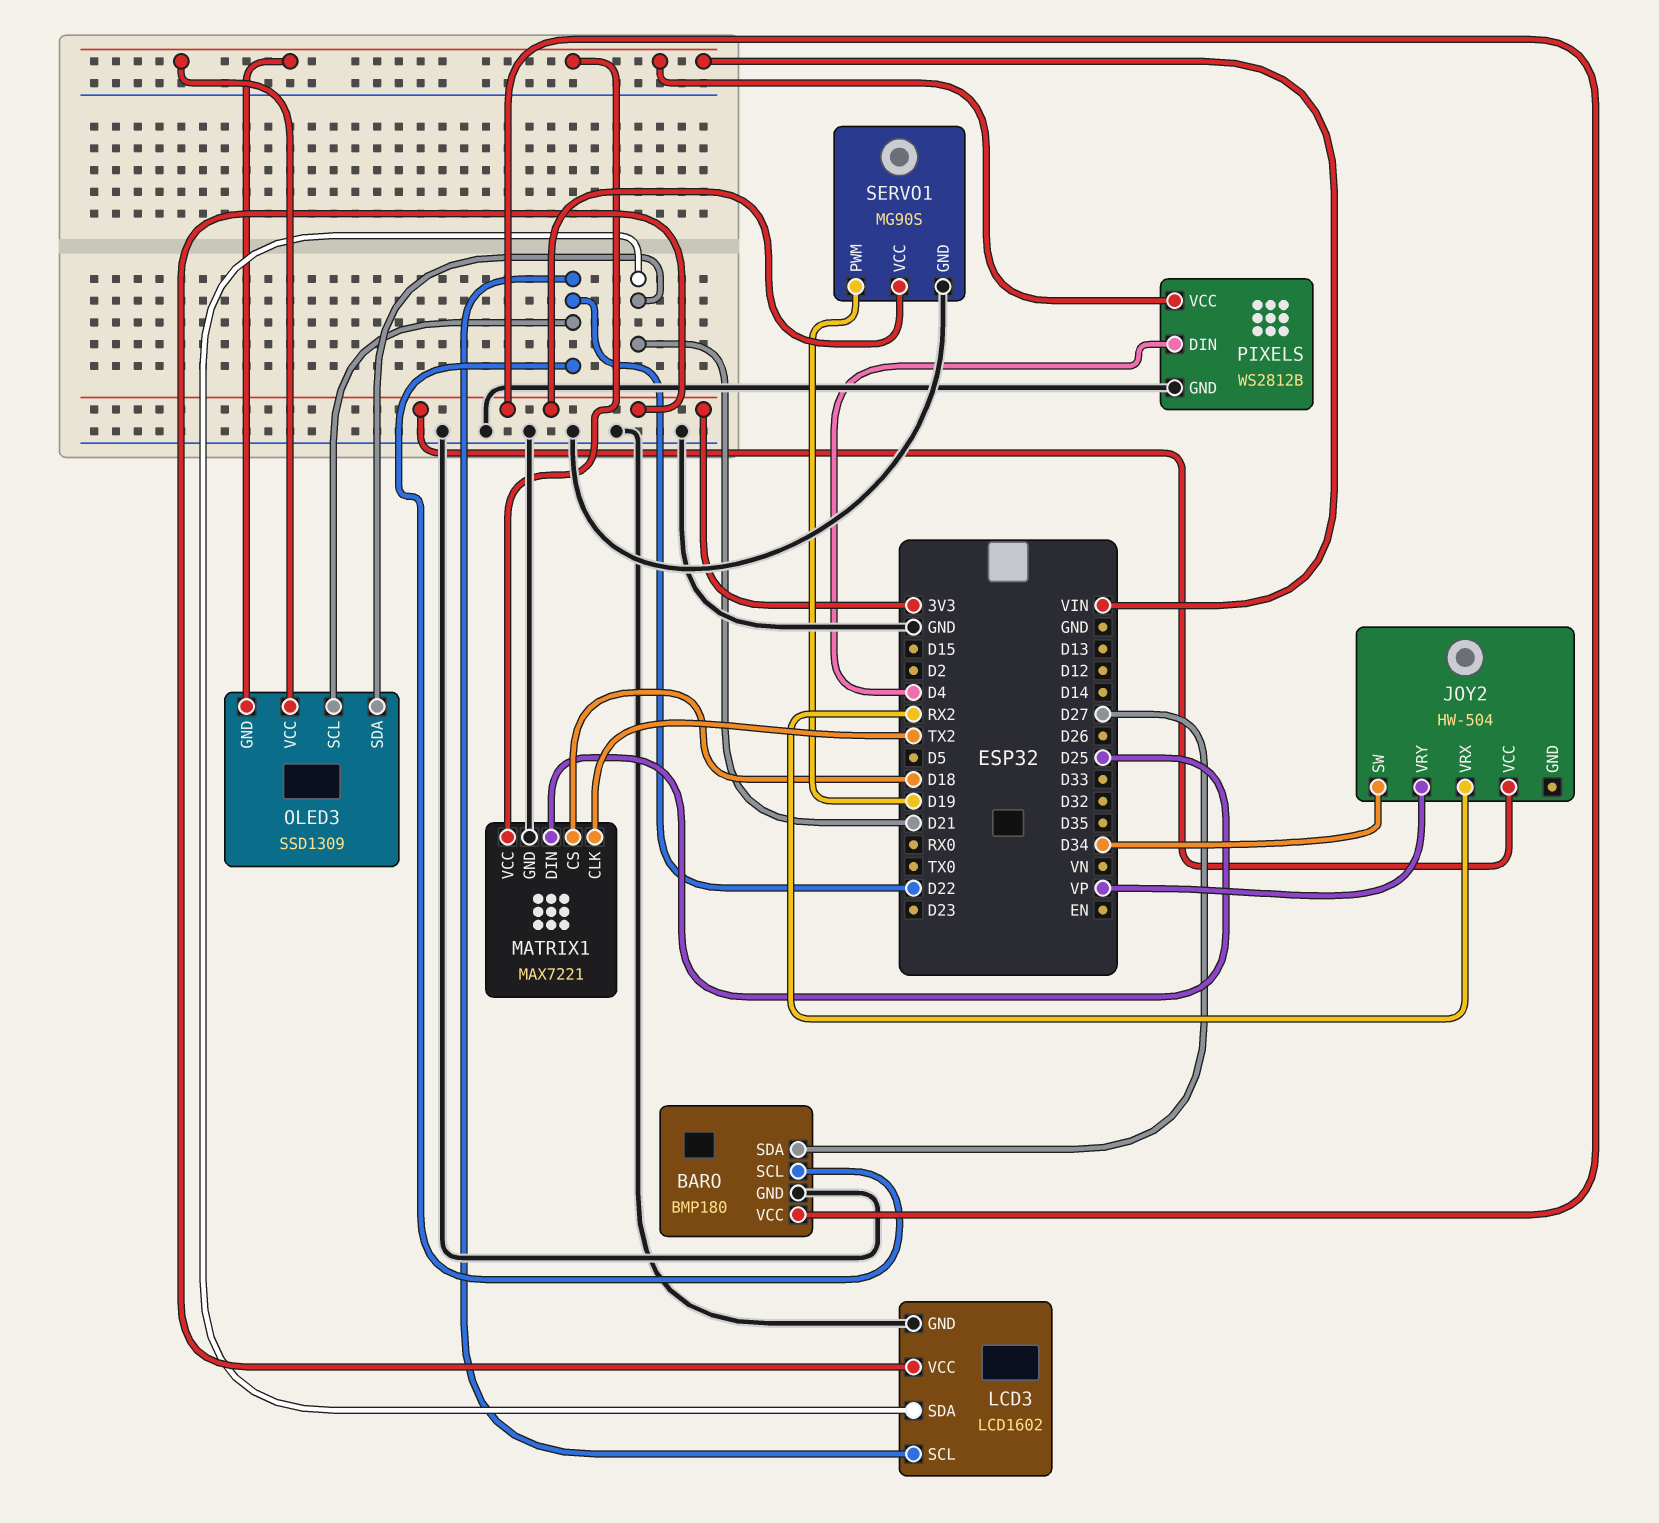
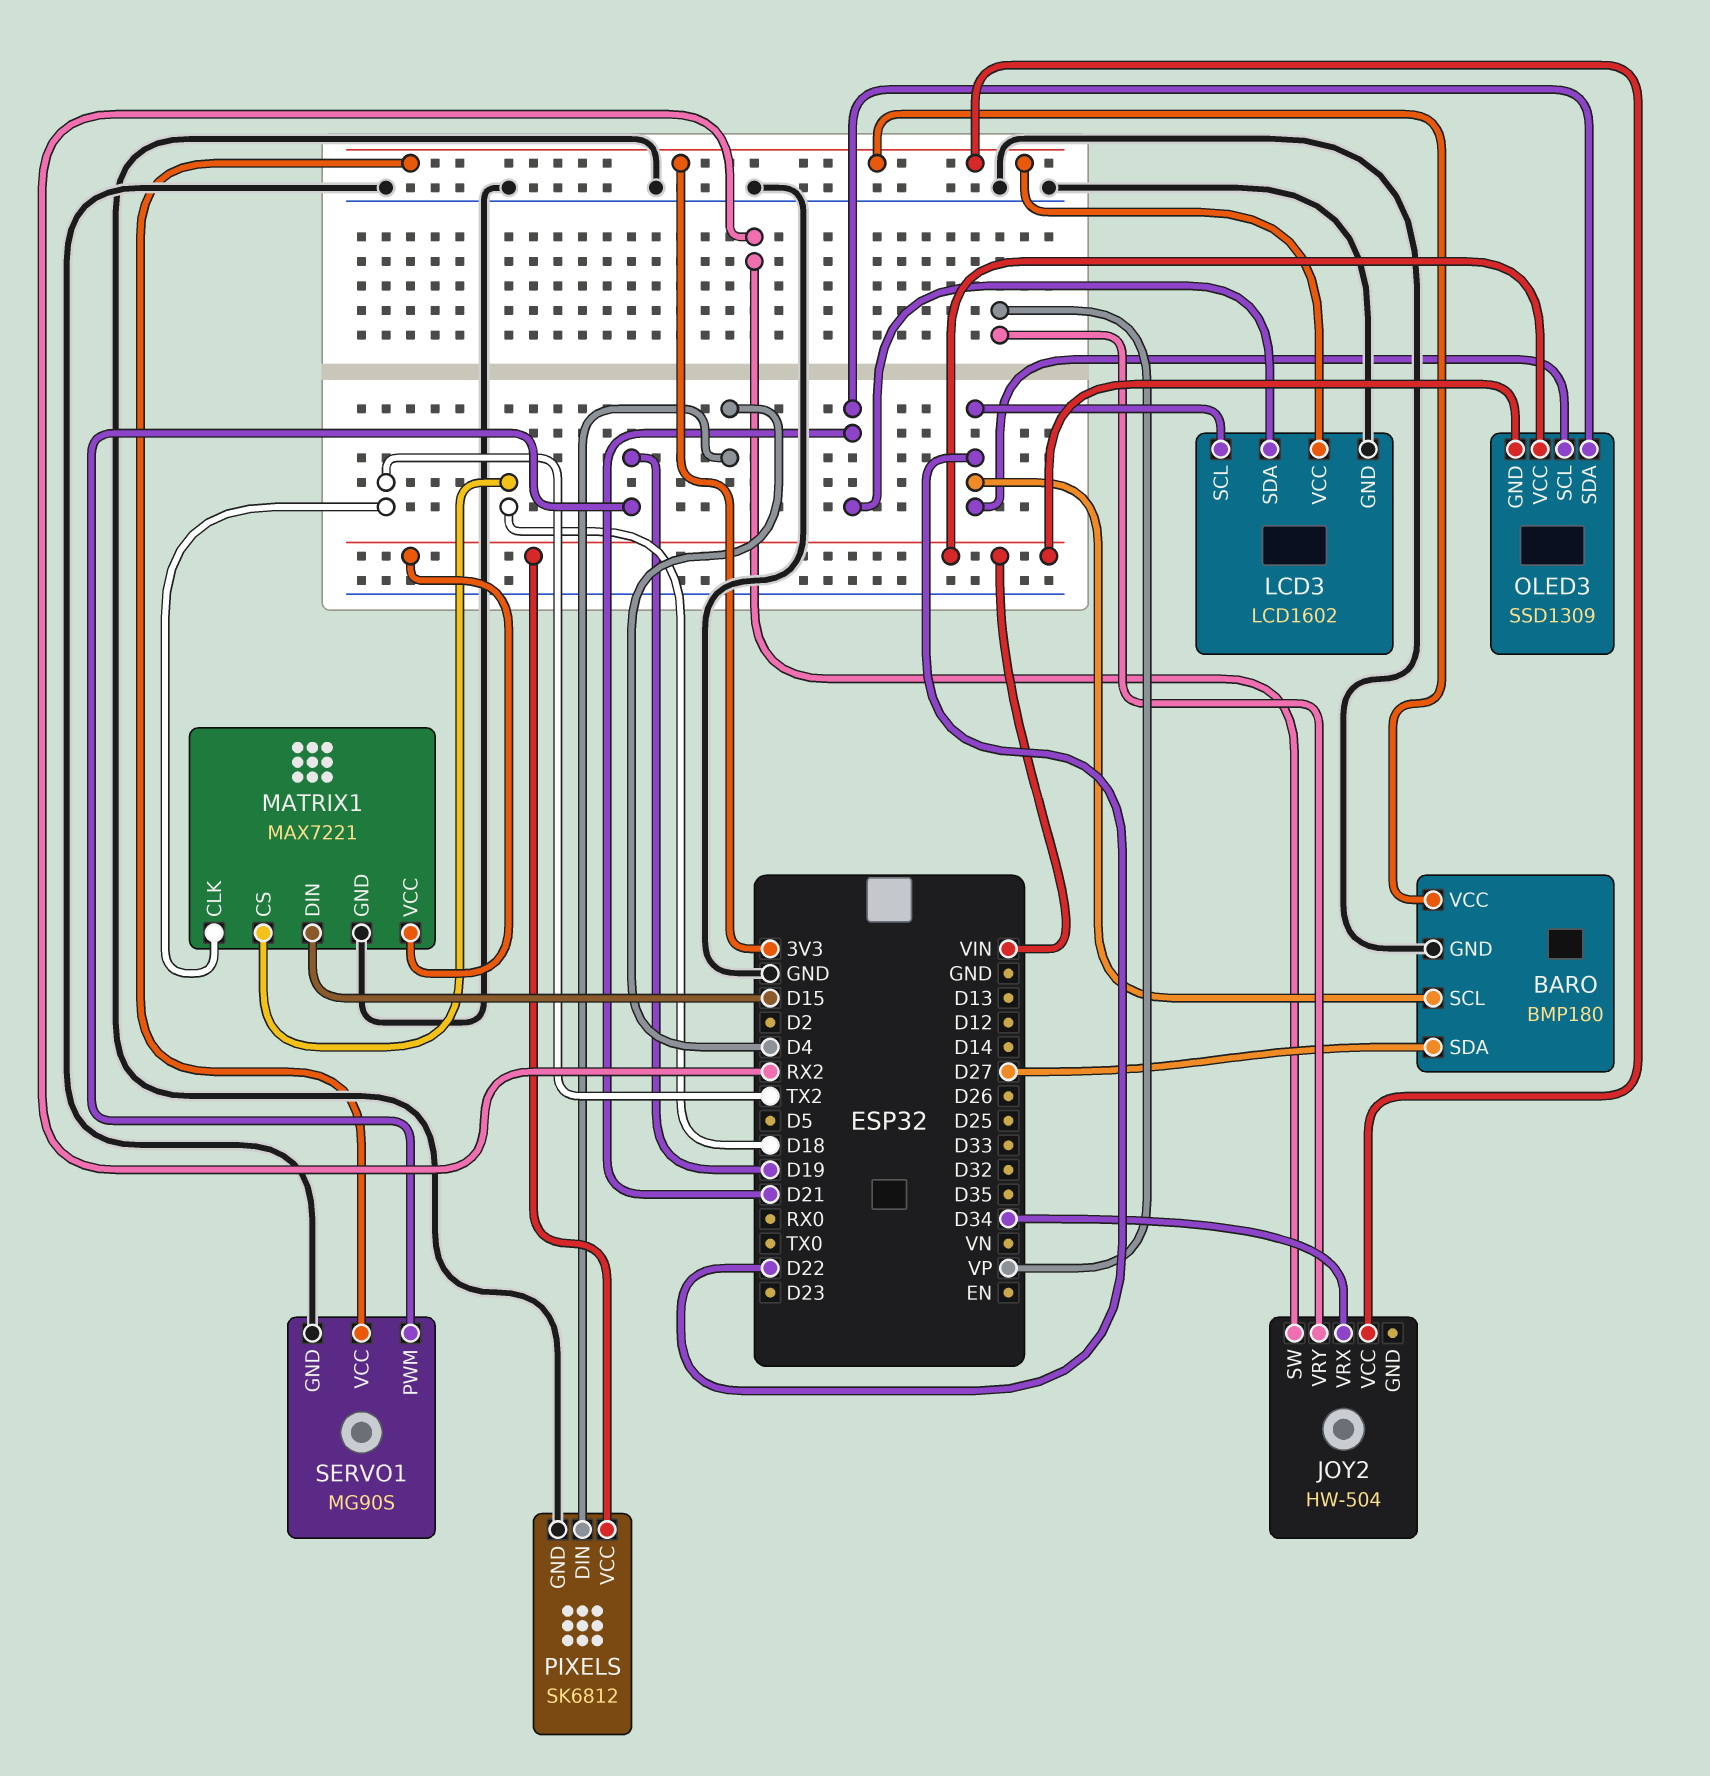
JOY2 pin SW: D34 -> RX2
JOY2 pin VRX: RX2 -> D34
MATRIX1 pin DIN: D25 -> D15
PIXELS: WS2812B -> SK6812

